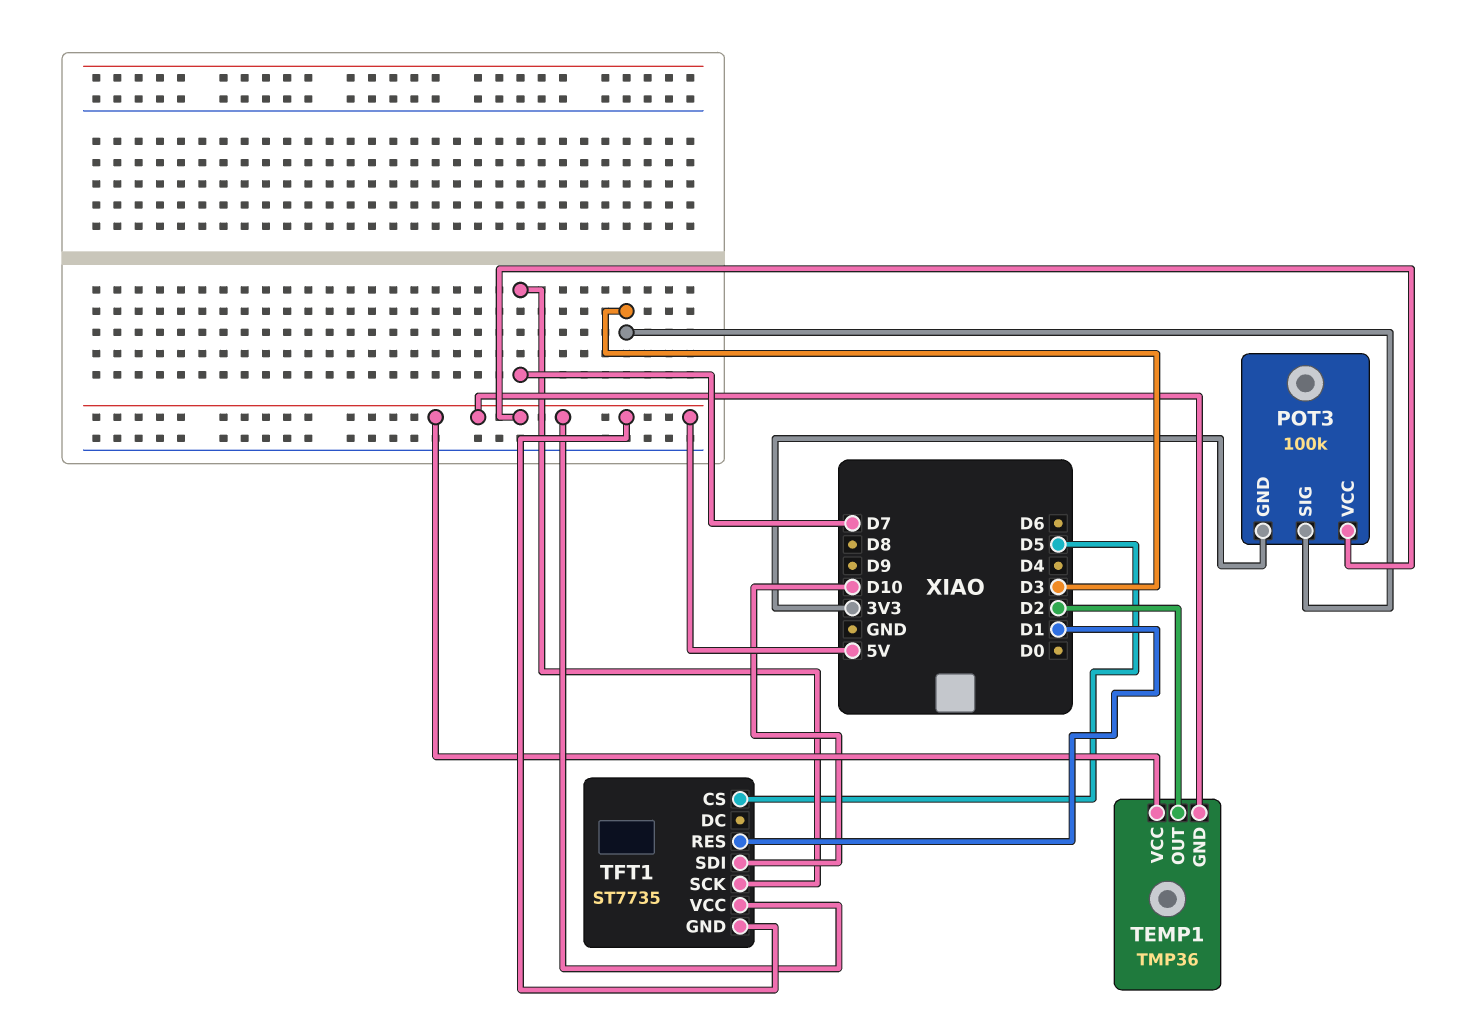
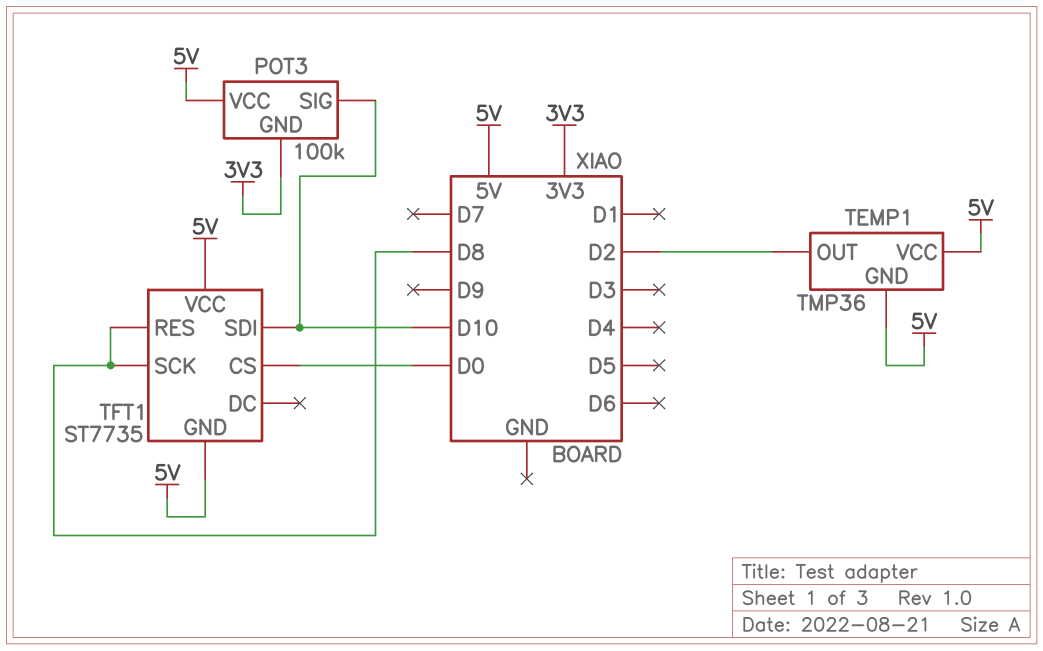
POT3 pin SIG: D3 -> D10
TFT1 pin CS: D5 -> D0
TFT1 pin RES: D1 -> D8
TFT1 pin SCK: D7 -> D8

